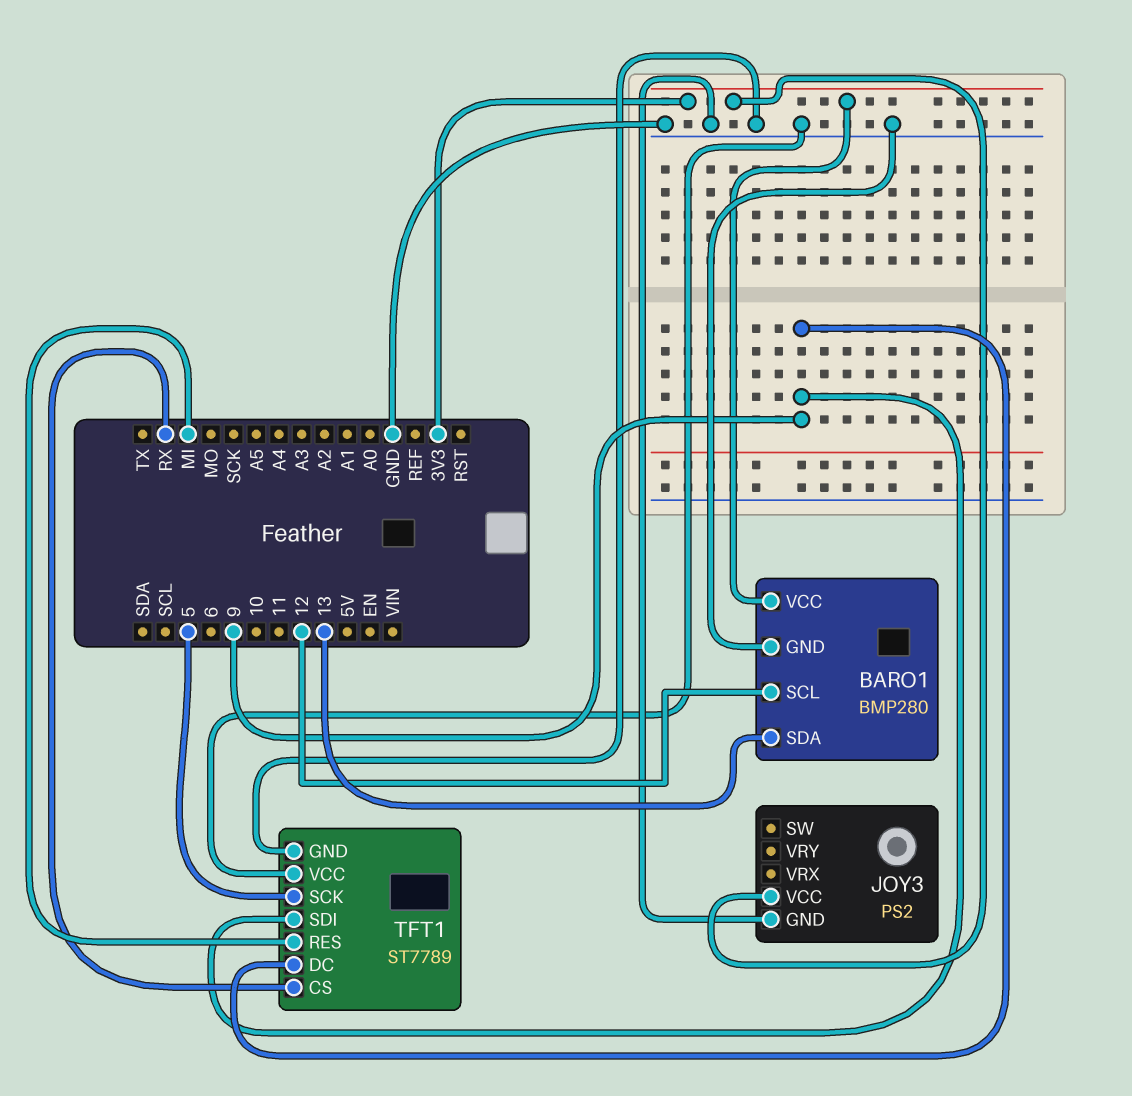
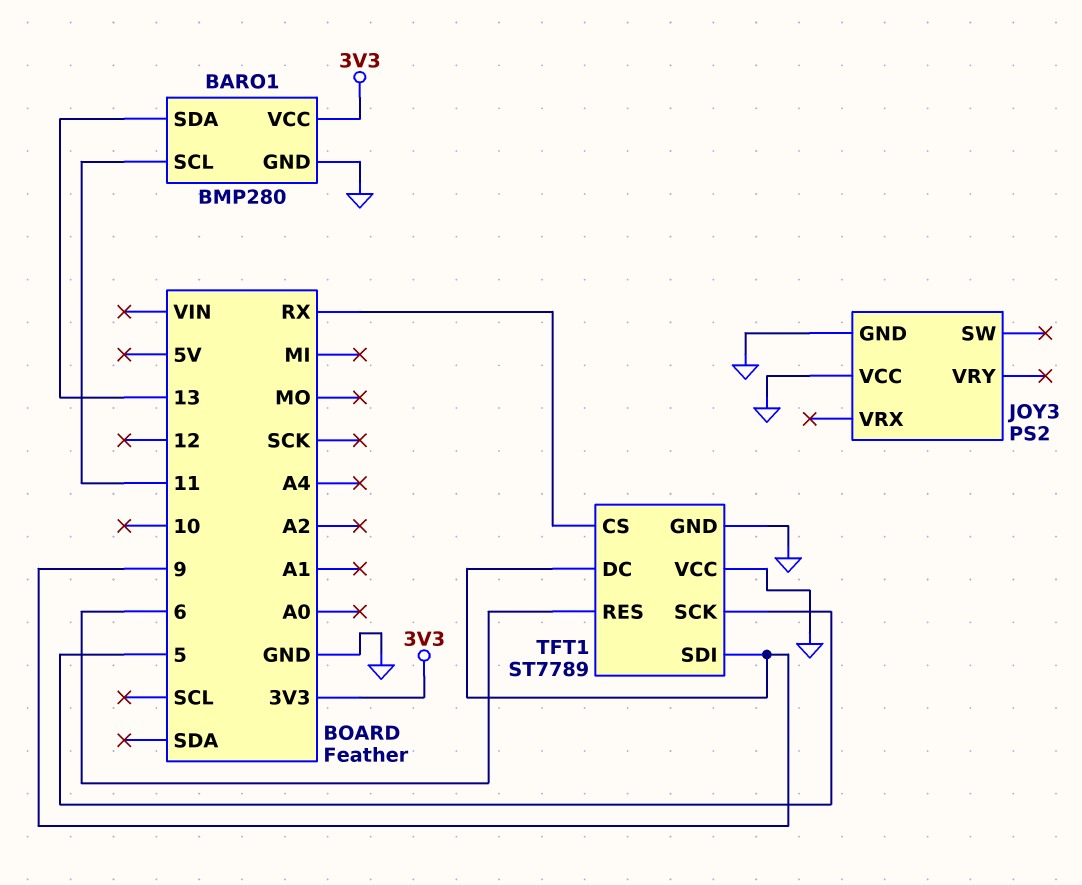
BARO1 pin SCL: 12 -> 11
JOY3 pin VCC: 3V3 -> GND
TFT1 pin RES: MI -> 6

